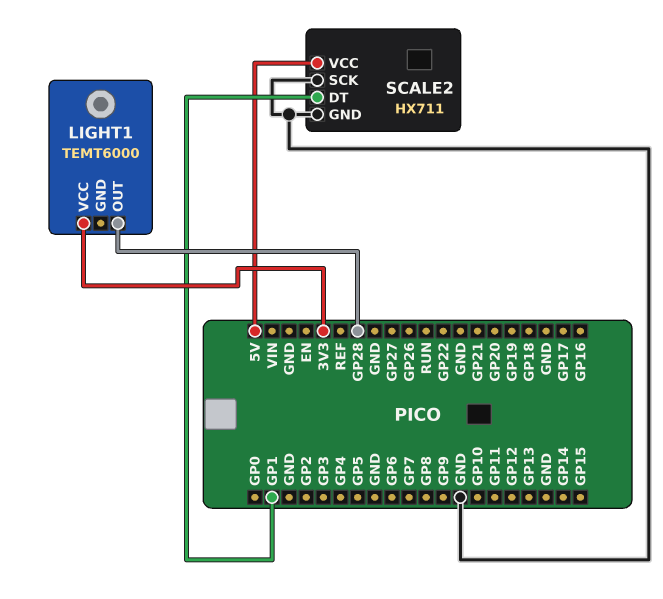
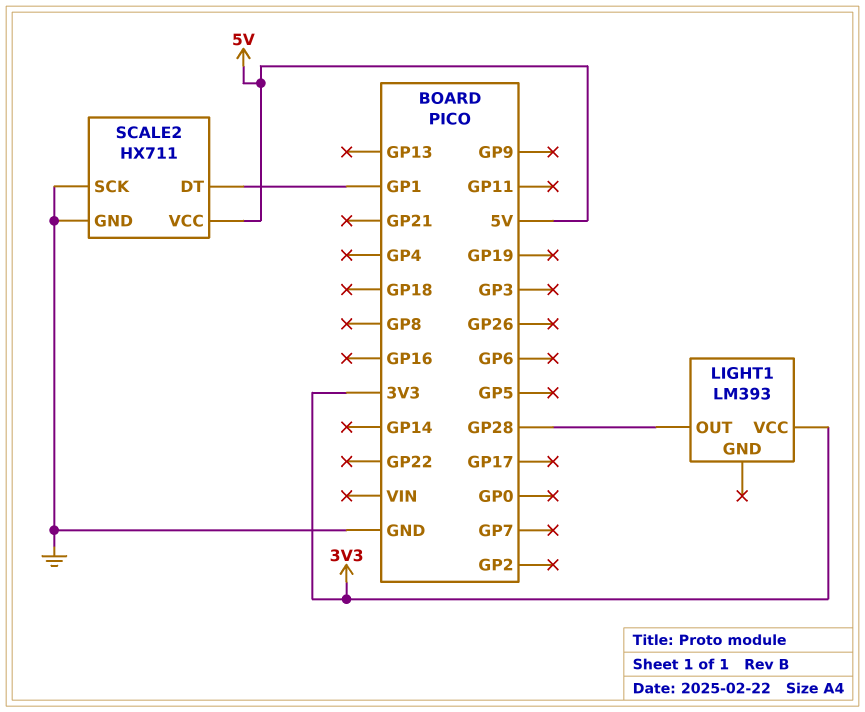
LIGHT1: TEMT6000 -> LM393

